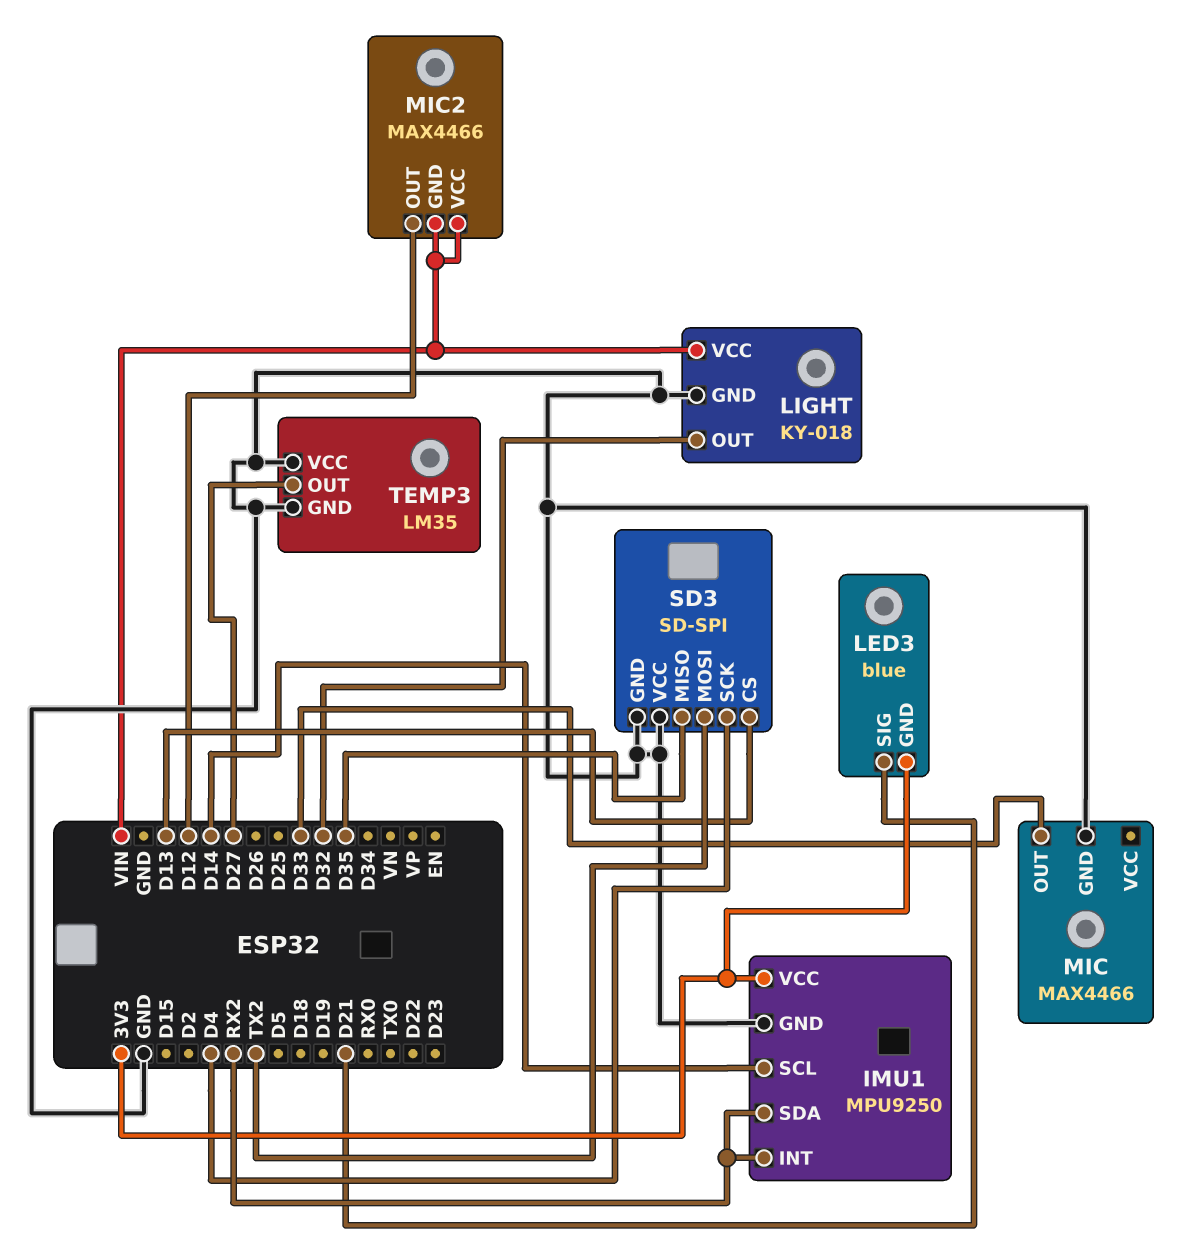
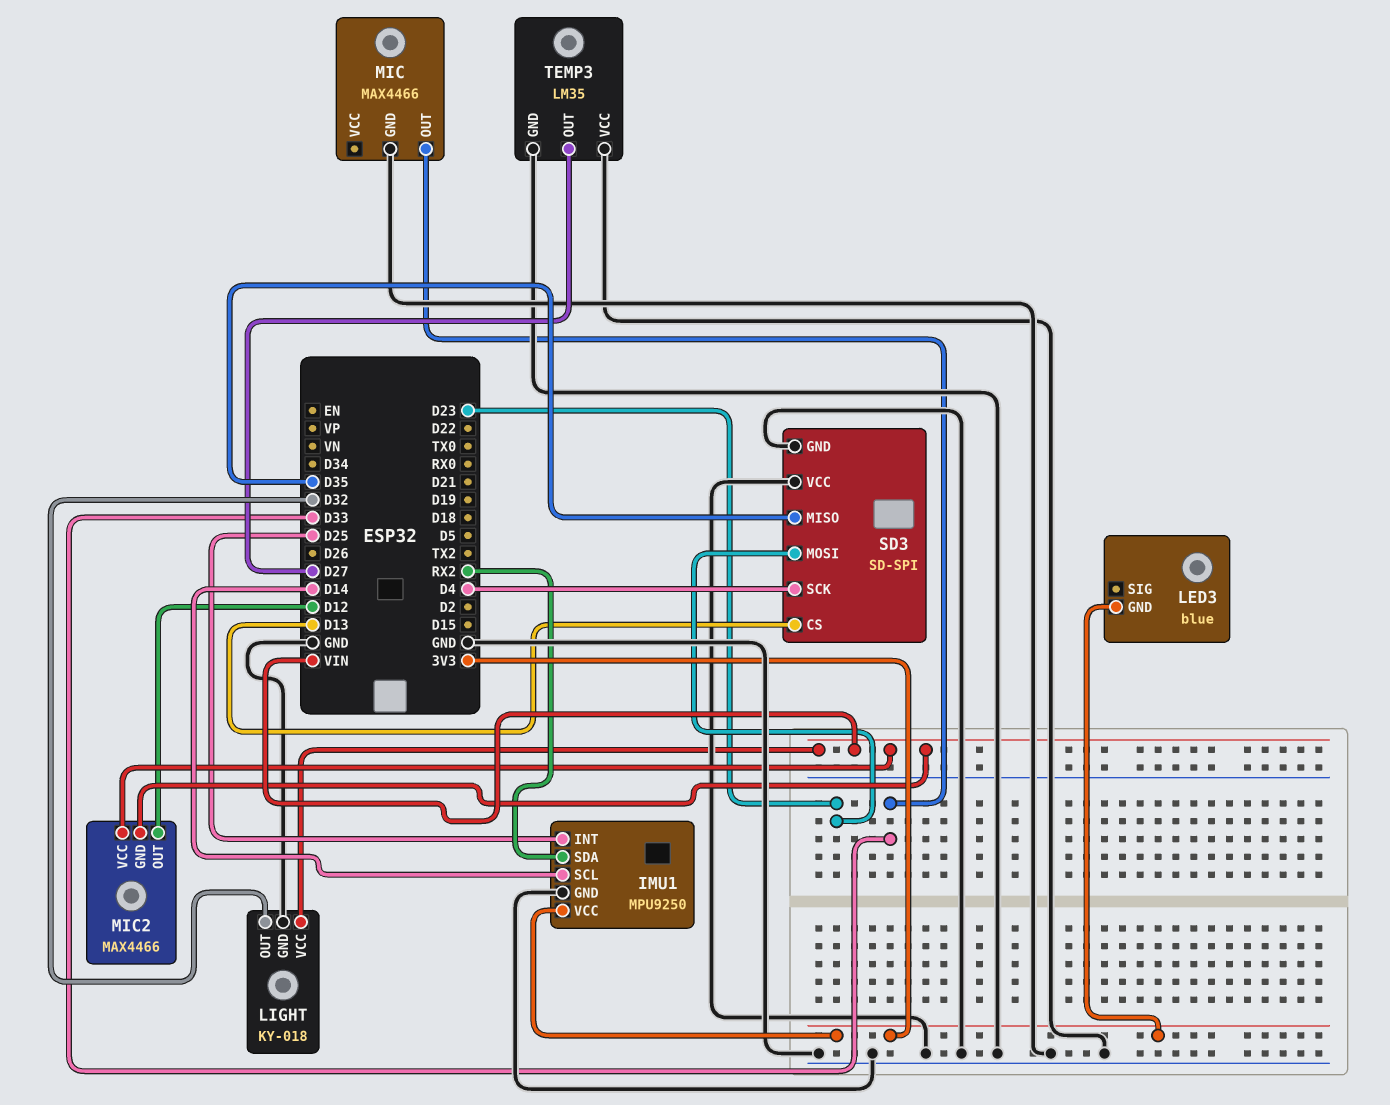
IMU1 pin INT: RX2 -> D25
LED3 pin SIG: D21 -> none
SD3 pin MOSI: TX2 -> D23

